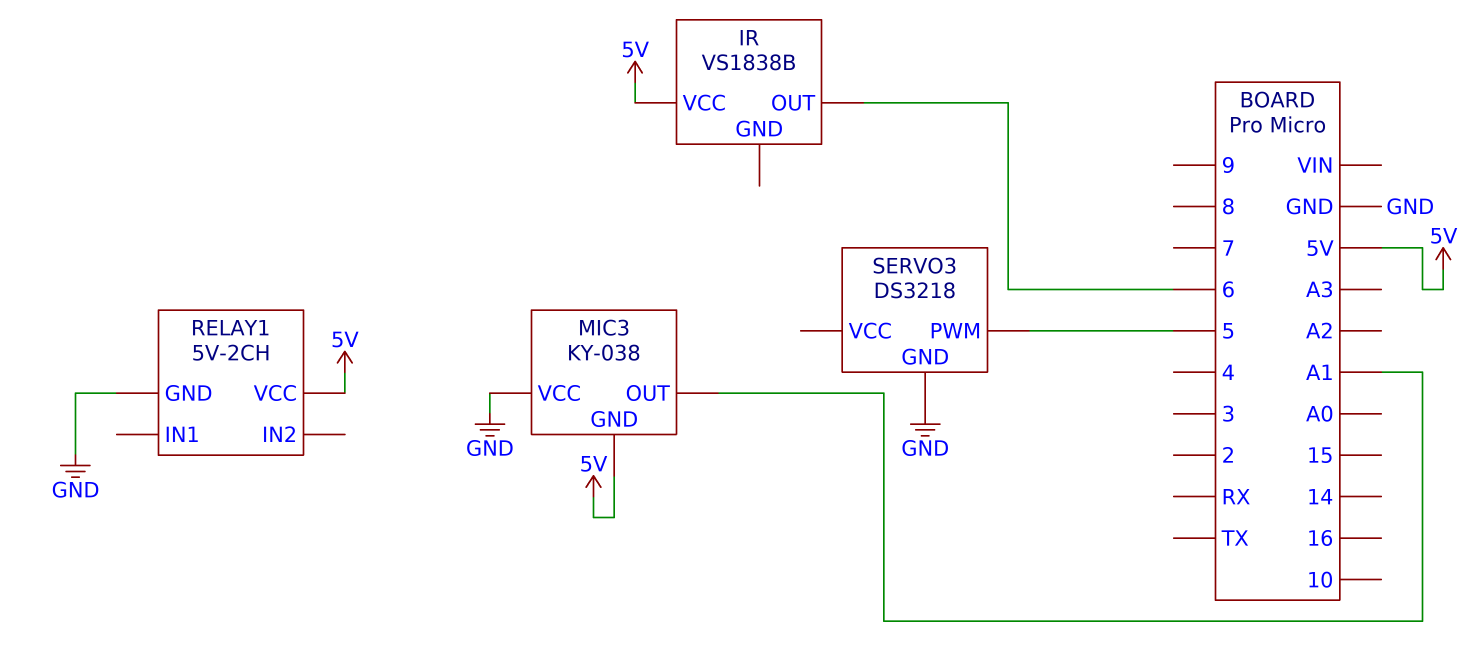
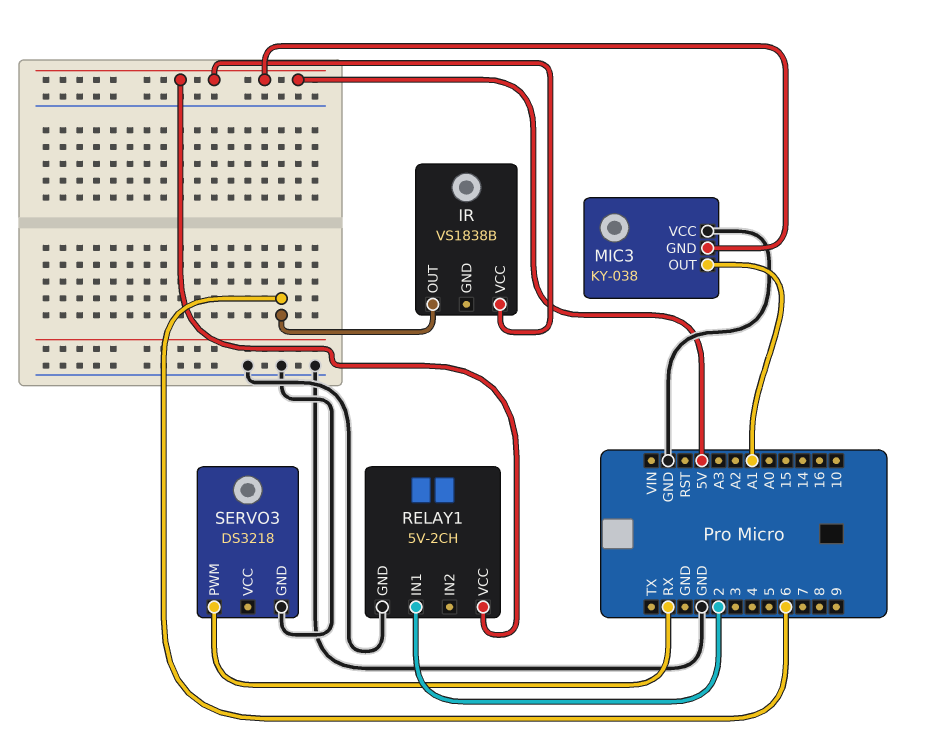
RELAY1 pin IN1: none -> 2
SERVO3 pin PWM: 5 -> RX

